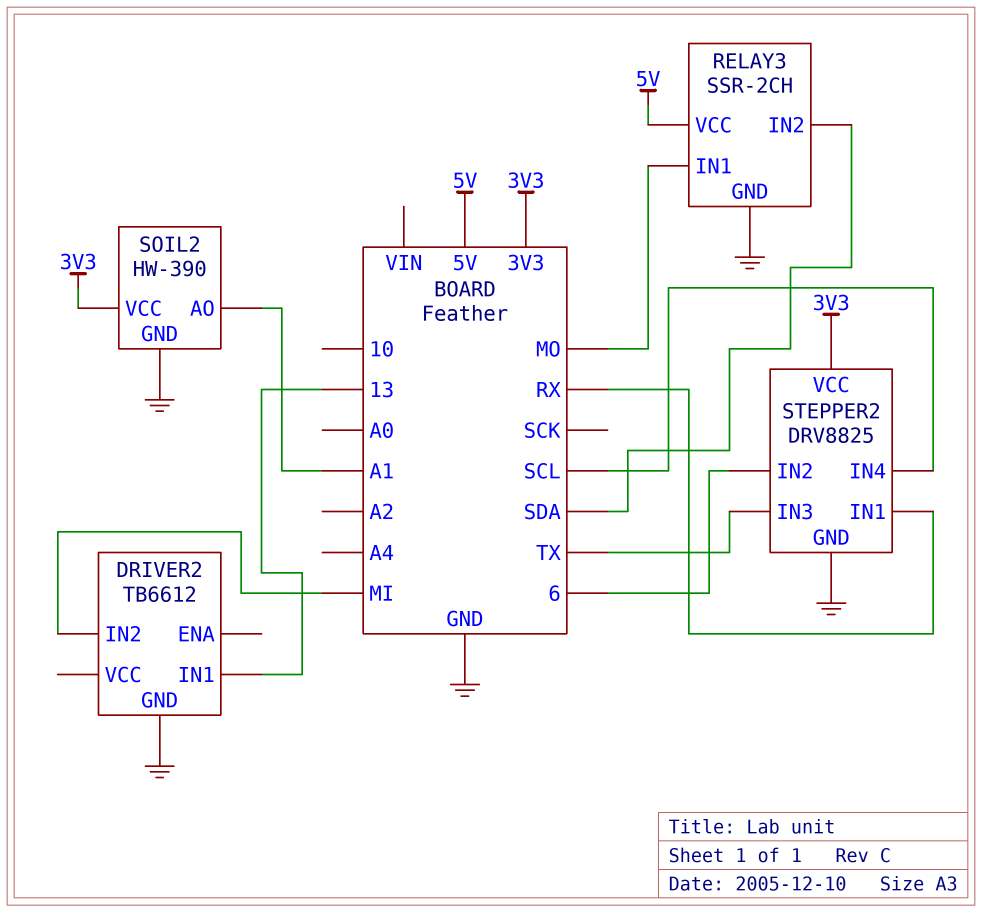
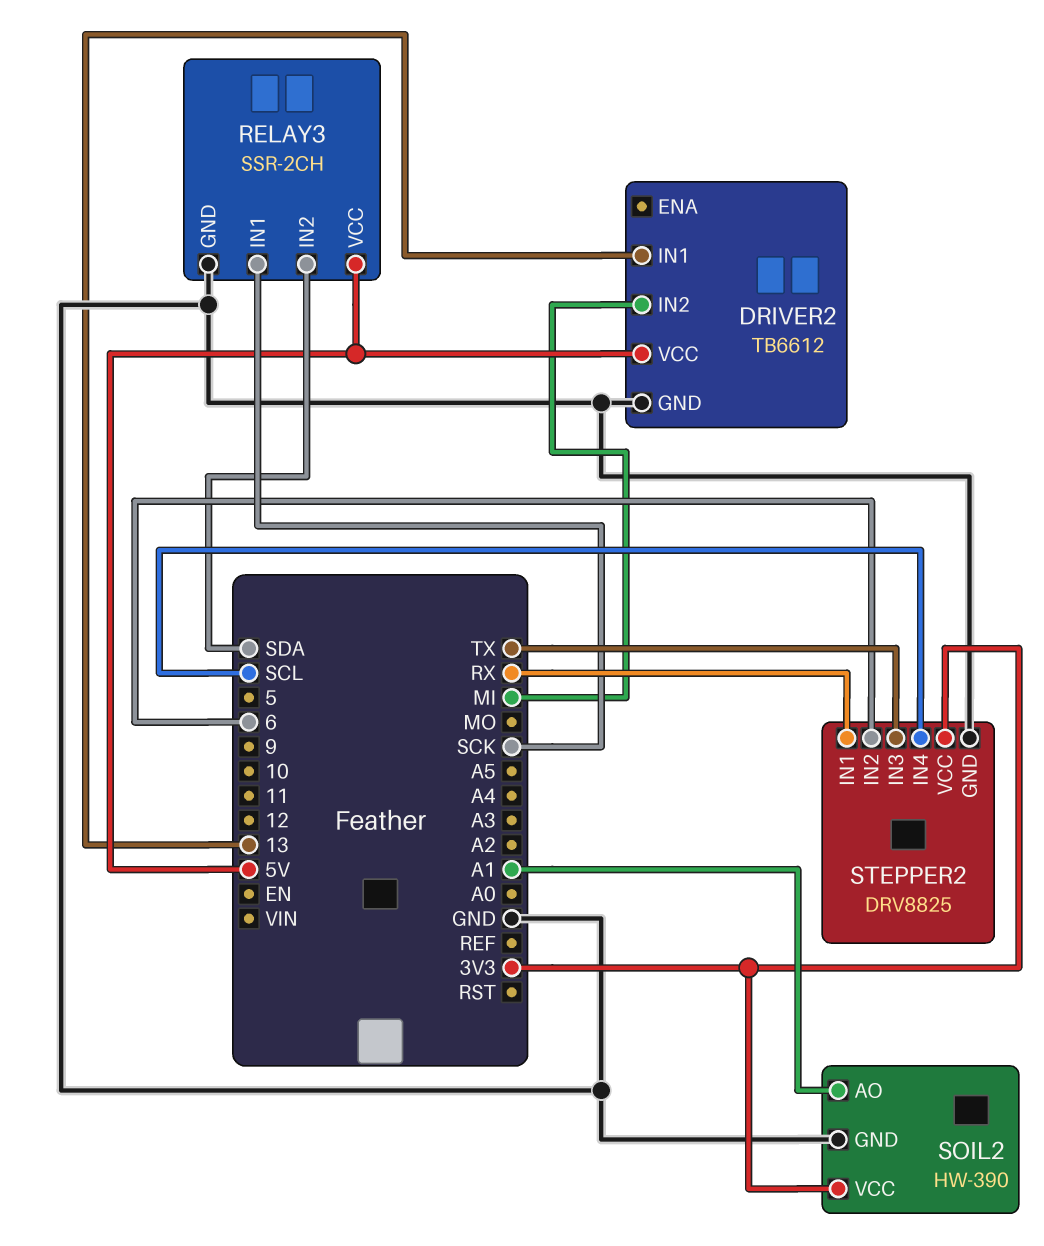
DRIVER2 pin VCC: none -> 5V
RELAY3 pin IN1: MO -> SCK

